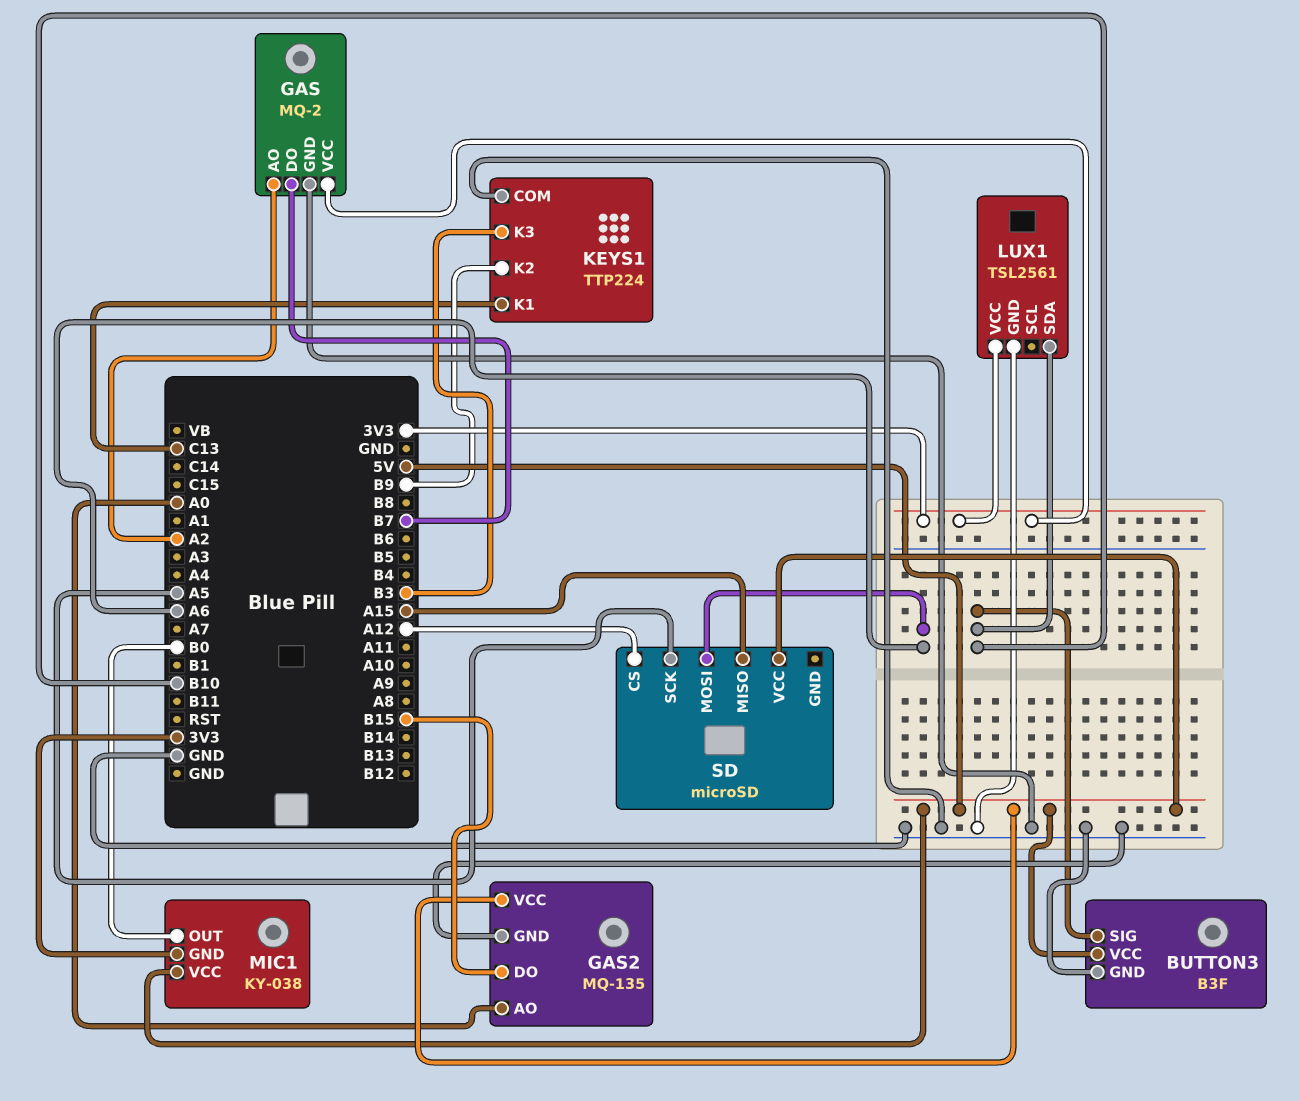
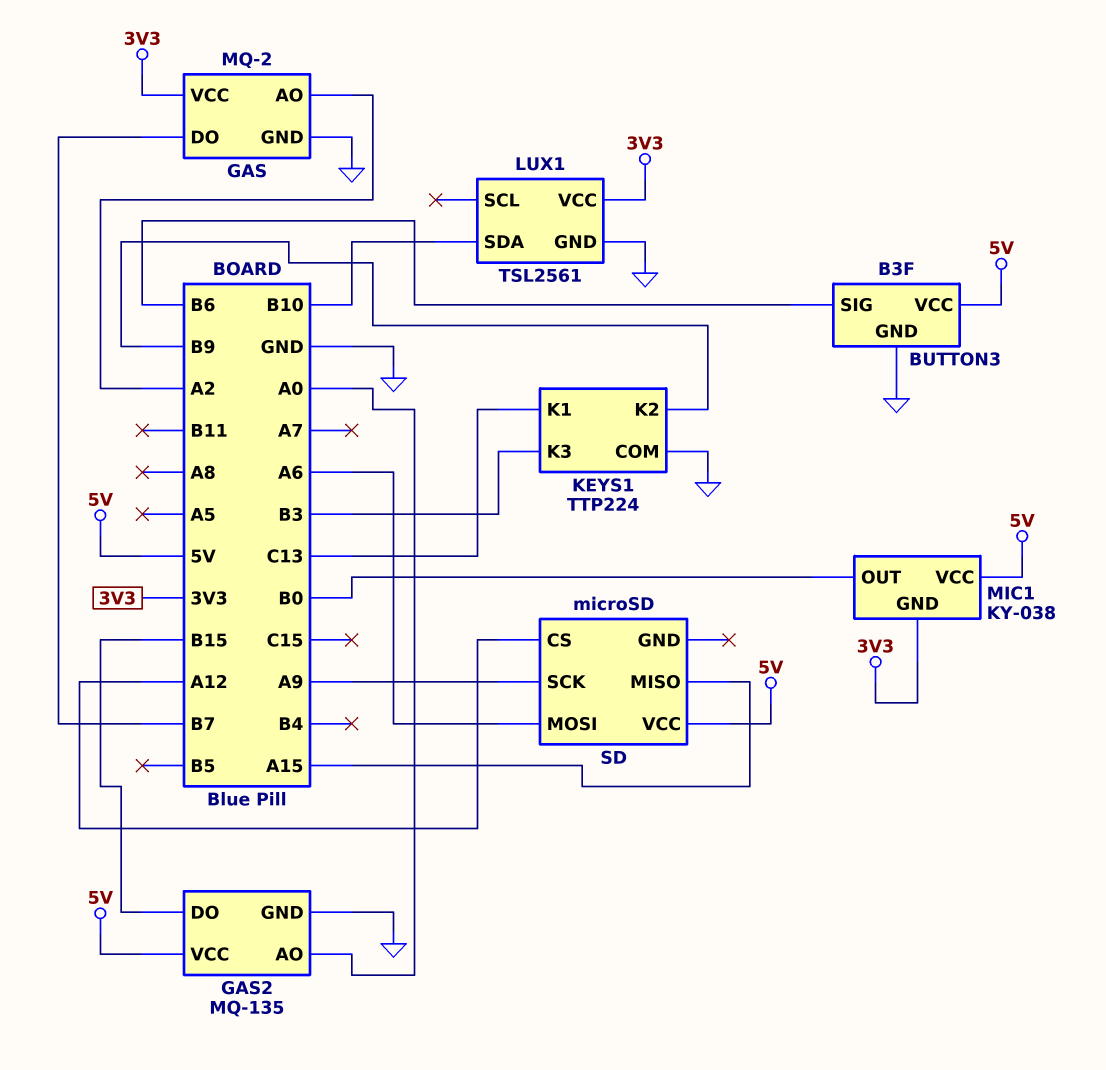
BUTTON3 pin SIG: B10 -> B6
SD pin SCK: A5 -> A9

